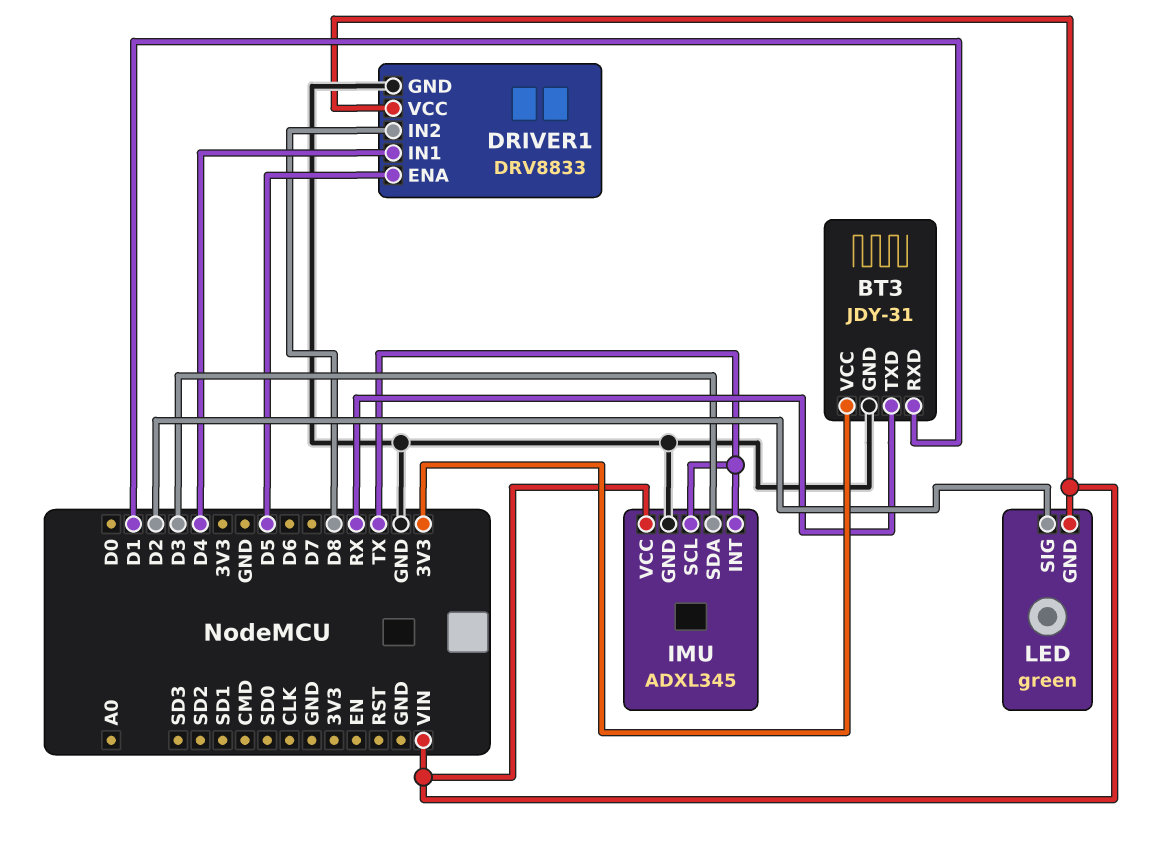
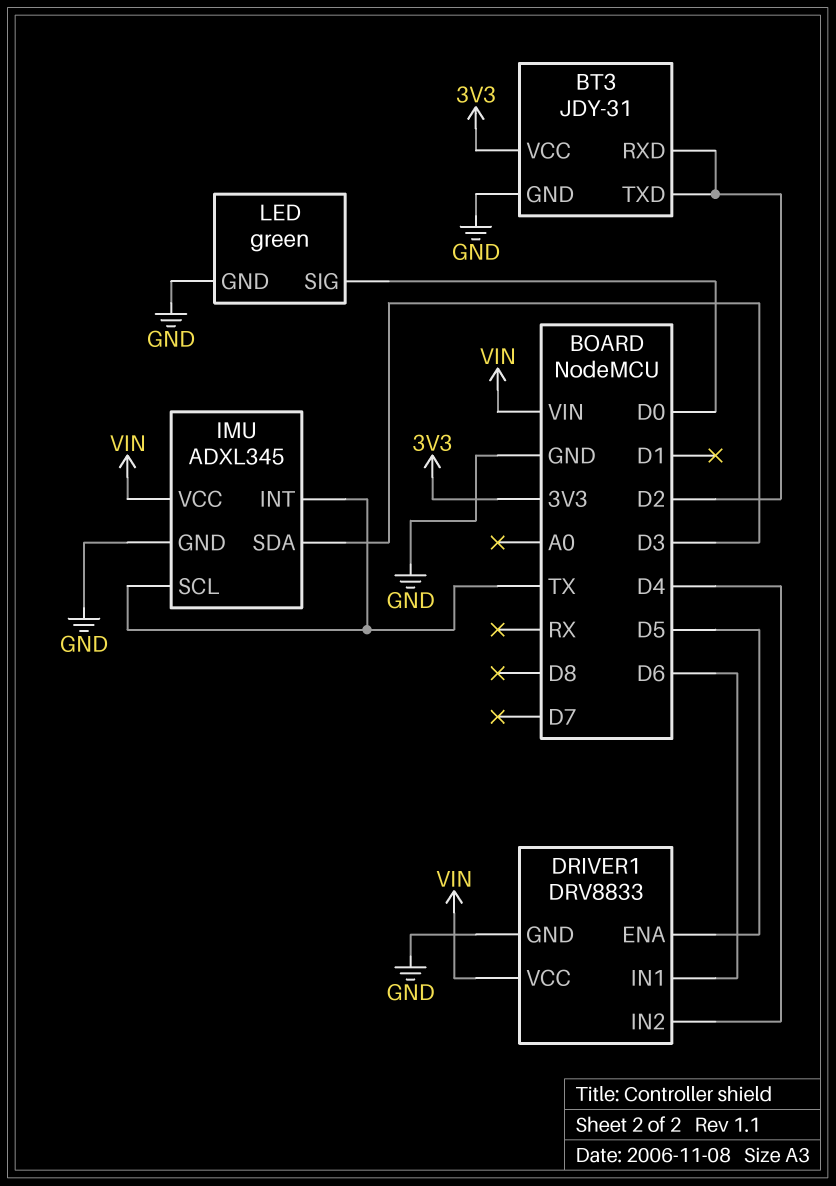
BT3 pin RXD: D1 -> D2
BT3 pin TXD: RX -> D2
DRIVER1 pin IN1: D4 -> D6
DRIVER1 pin IN2: D8 -> D4
LED pin GND: VIN -> GND
LED pin SIG: D2 -> D0

